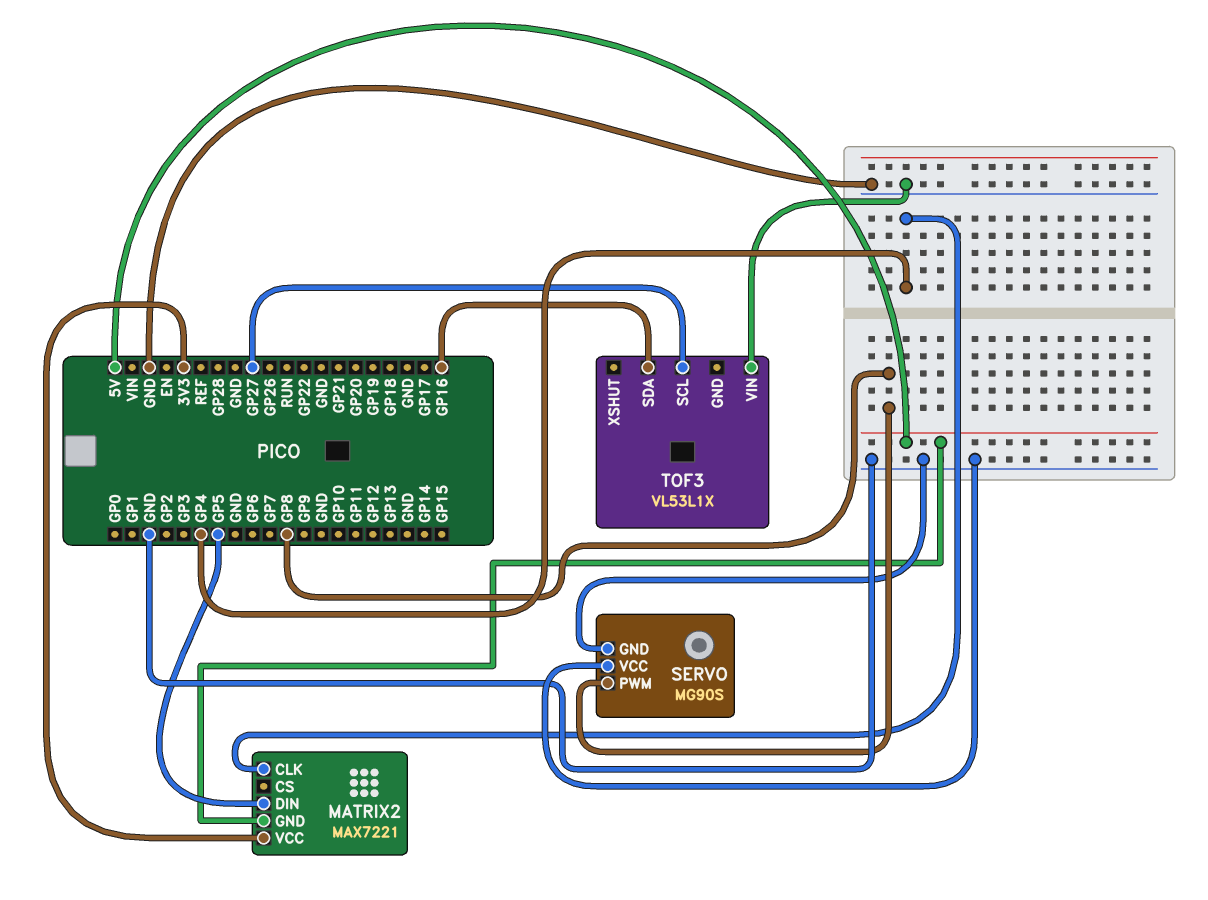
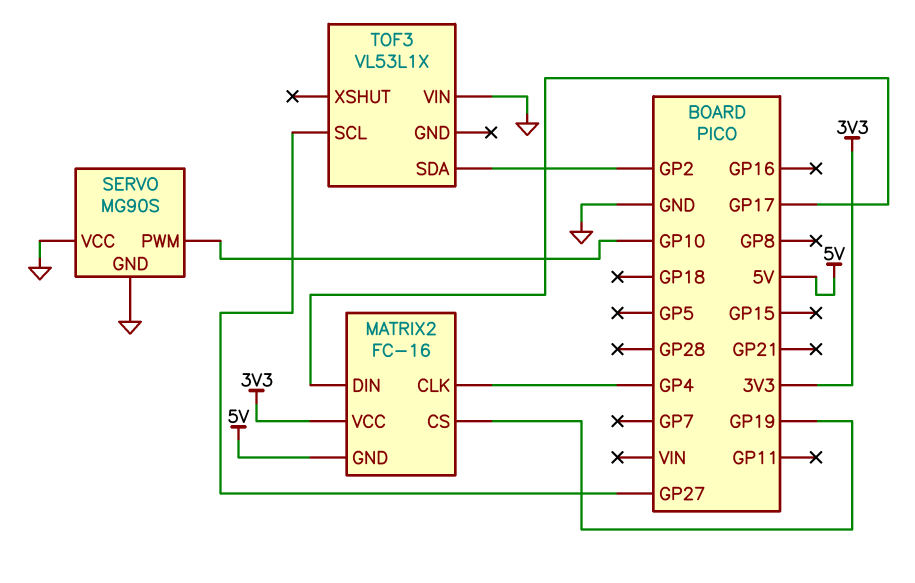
MATRIX2: MAX7221 -> FC-16
MATRIX2 pin CS: none -> GP19
MATRIX2 pin DIN: GP5 -> GP17
SERVO pin PWM: GP8 -> GP10
TOF3 pin SDA: GP16 -> GP2

